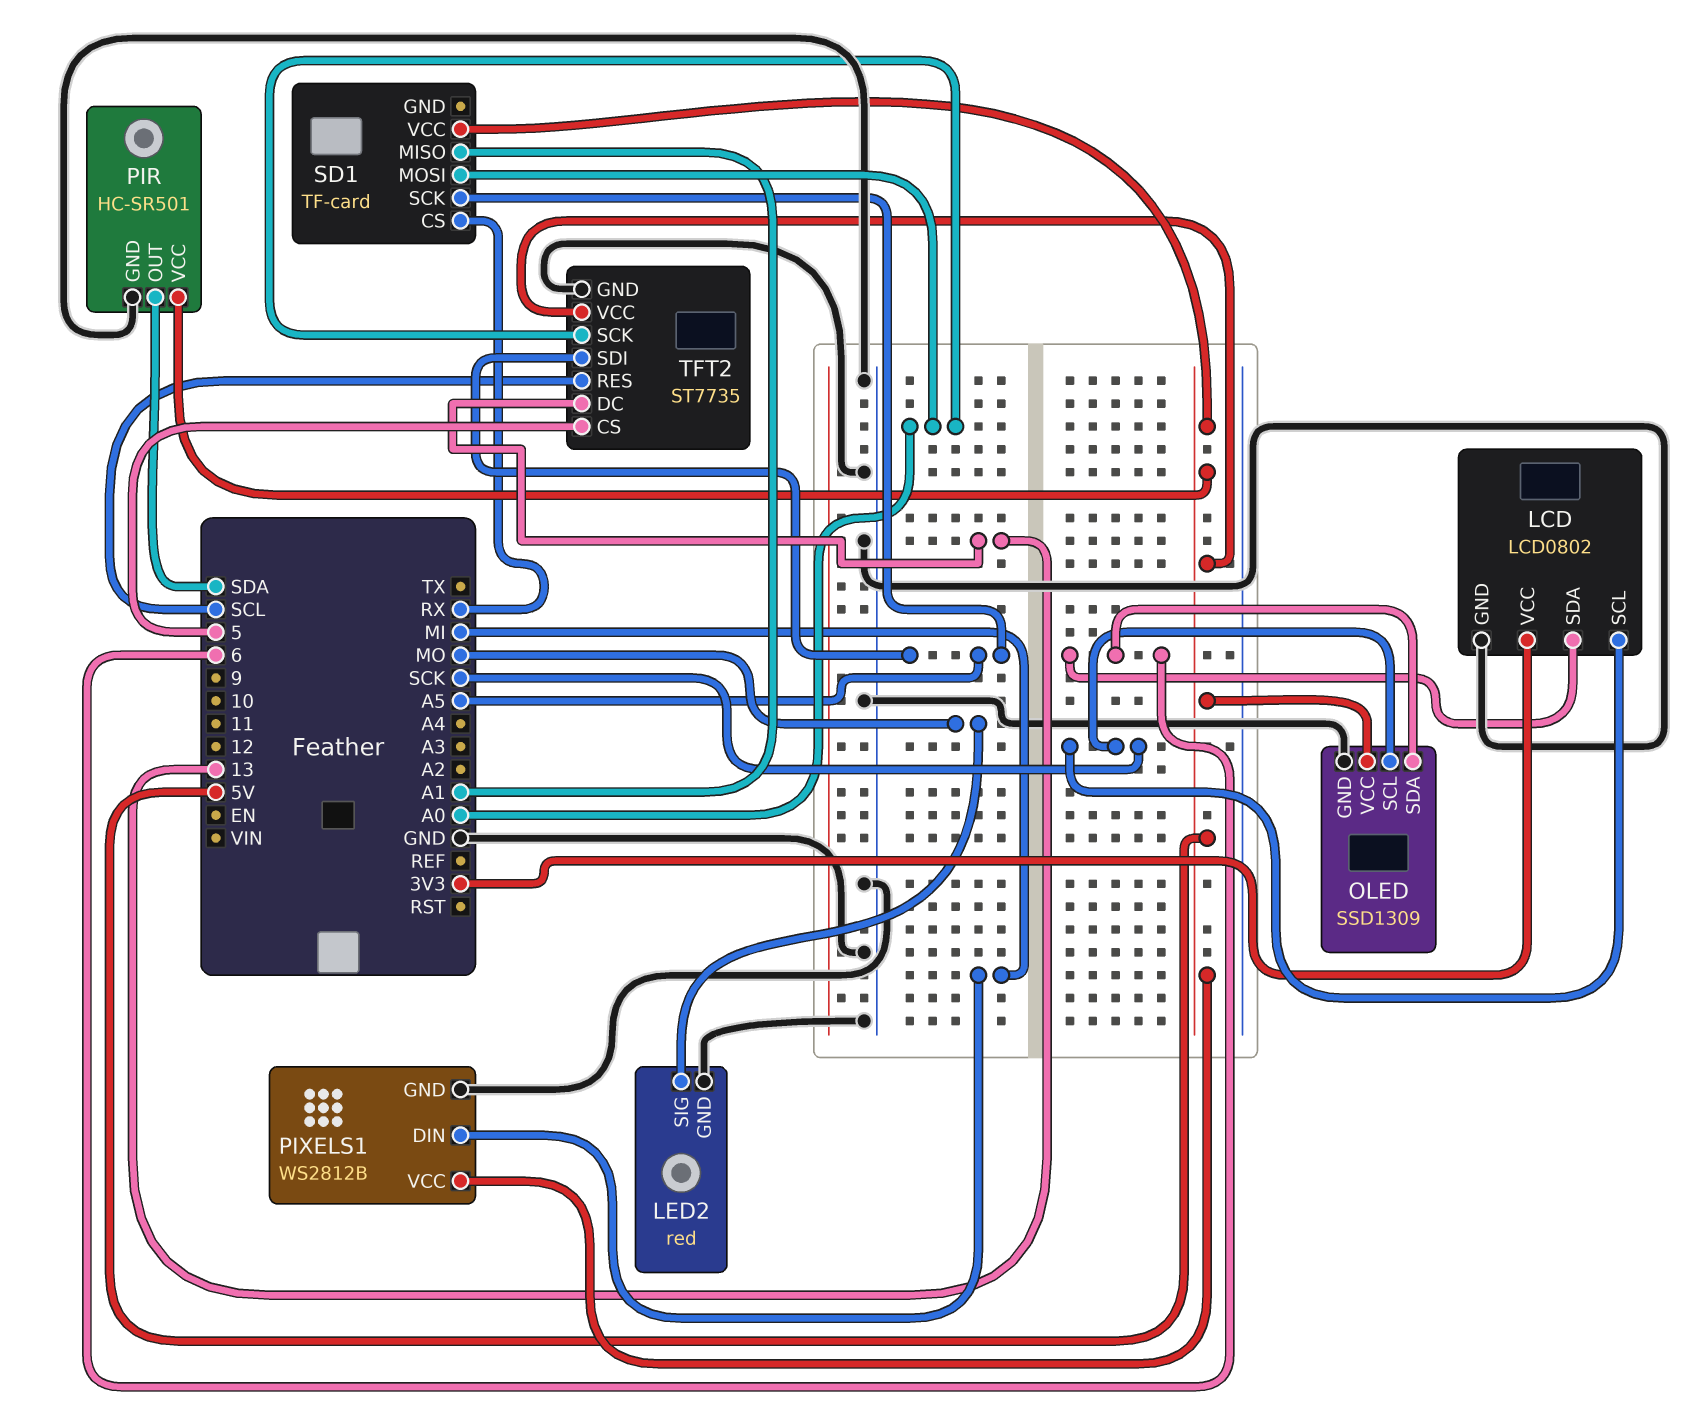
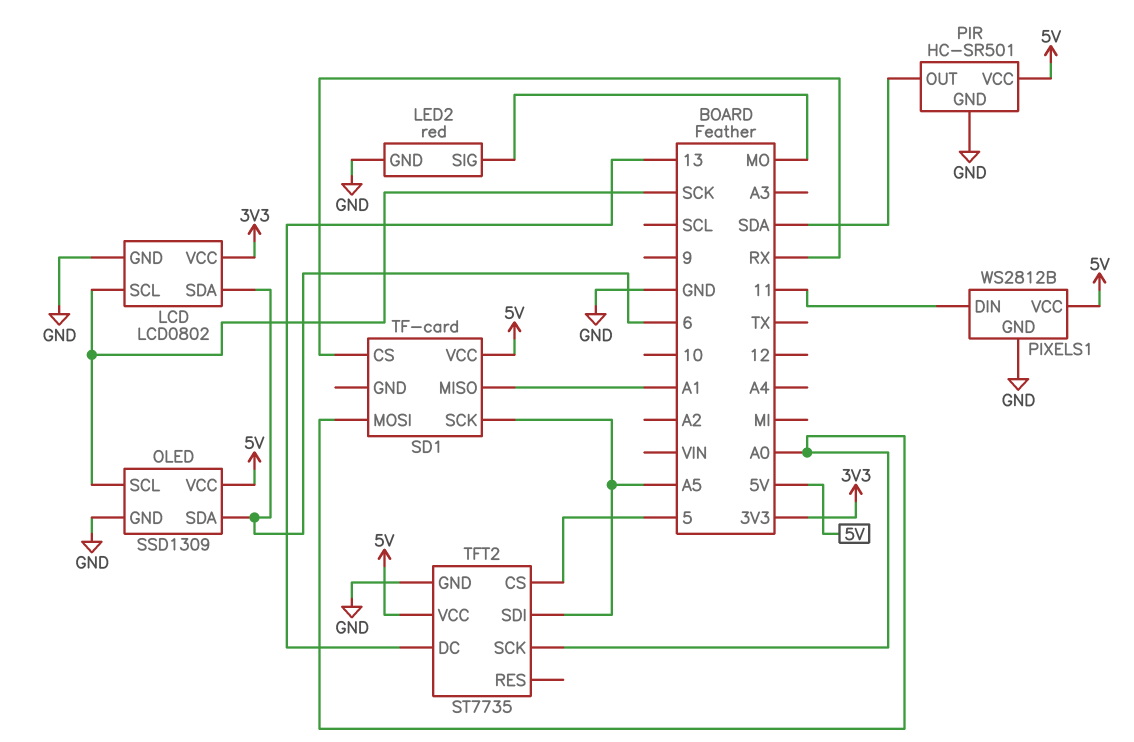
PIXELS1 pin DIN: MI -> 11
TFT2 pin RES: SCL -> none

